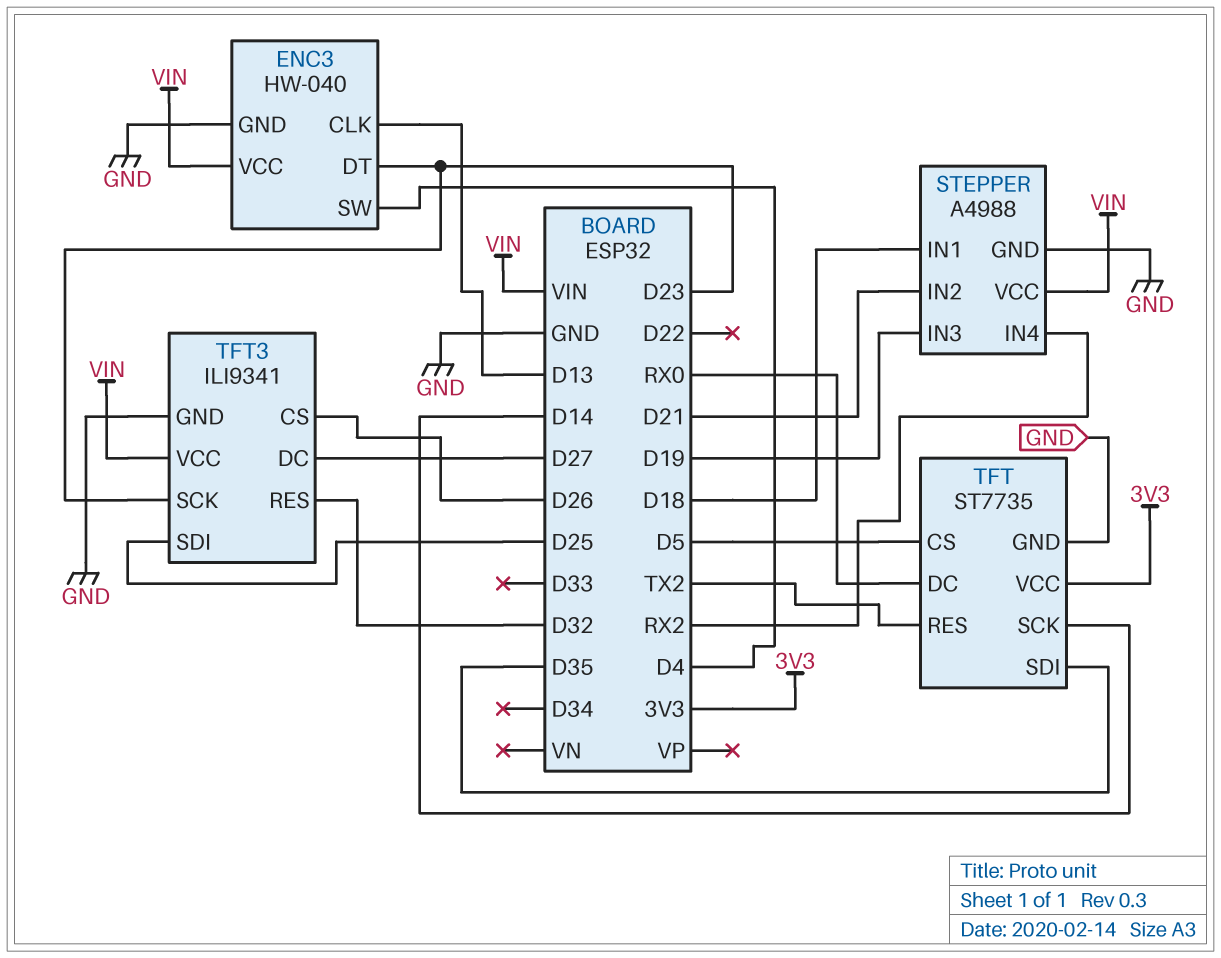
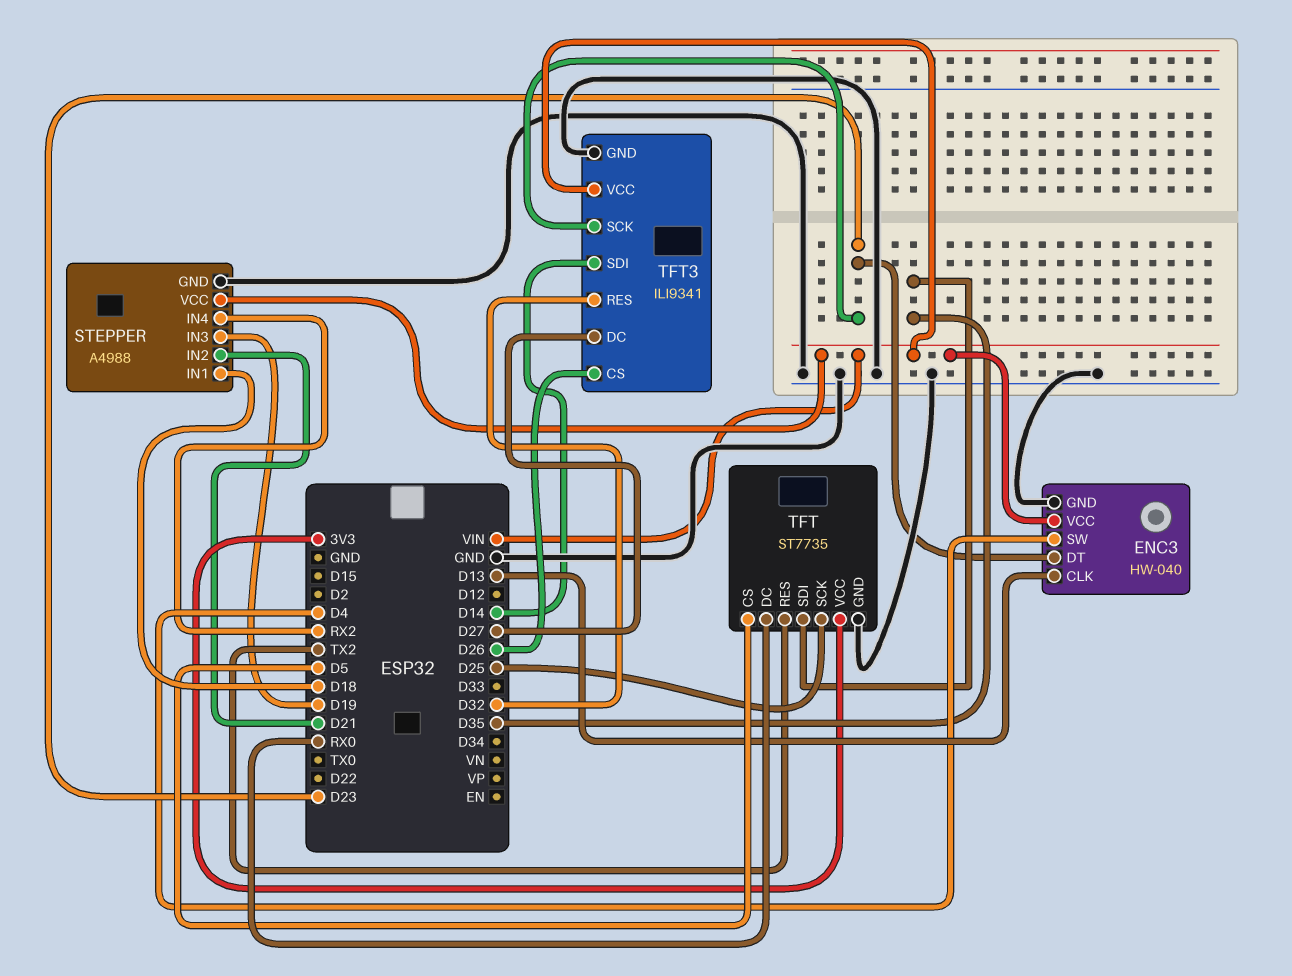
TFT pin SCK: D14 -> D25
TFT3 pin SDI: D25 -> D14

